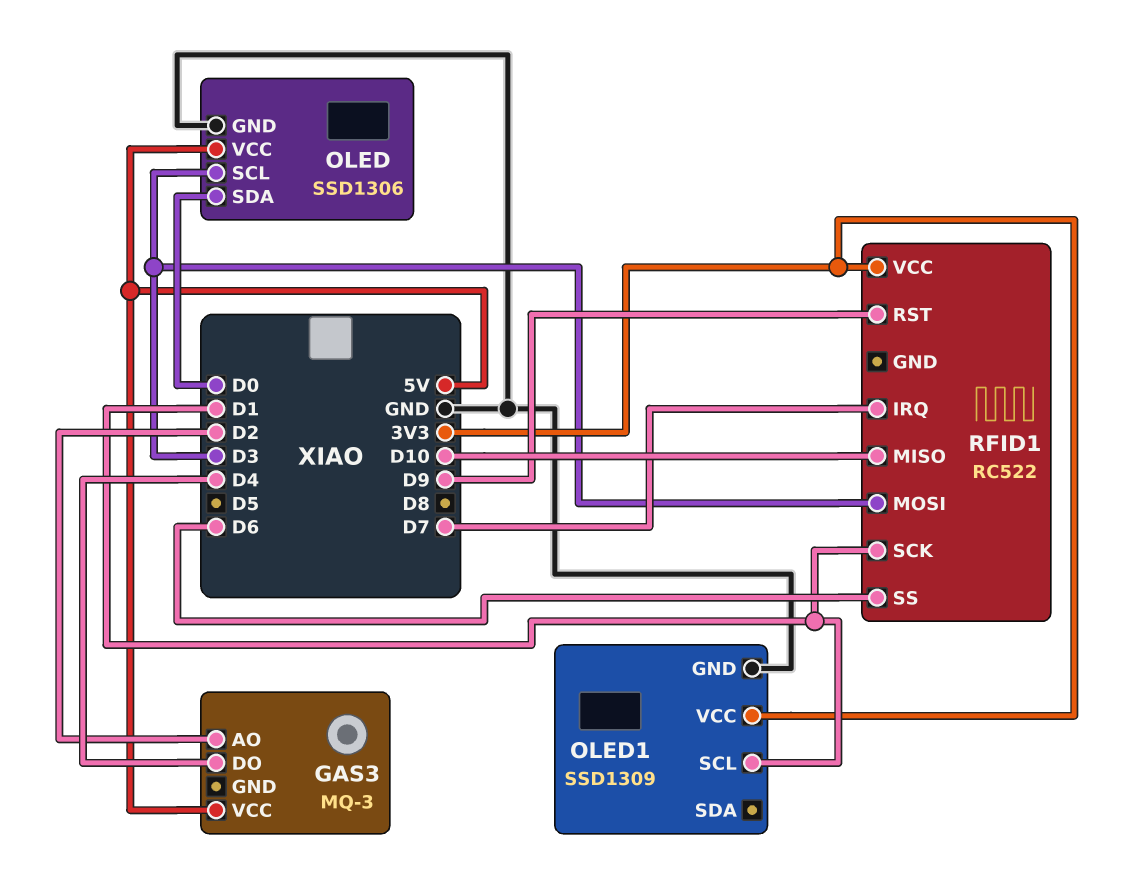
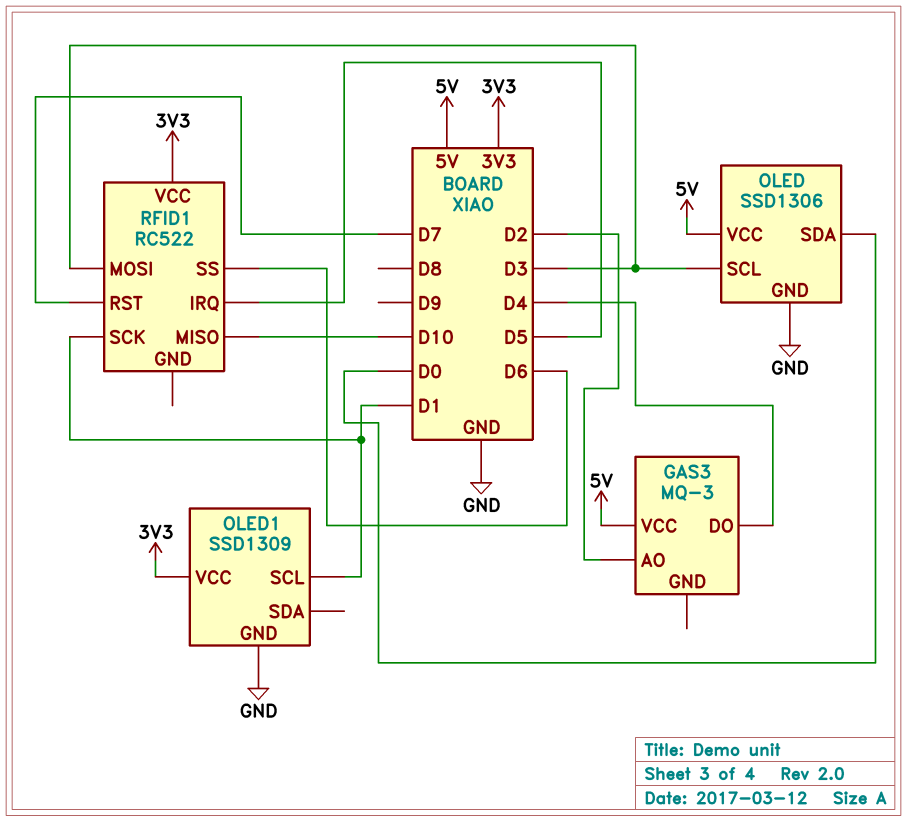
RFID1 pin IRQ: D7 -> D5
RFID1 pin RST: D9 -> D7

